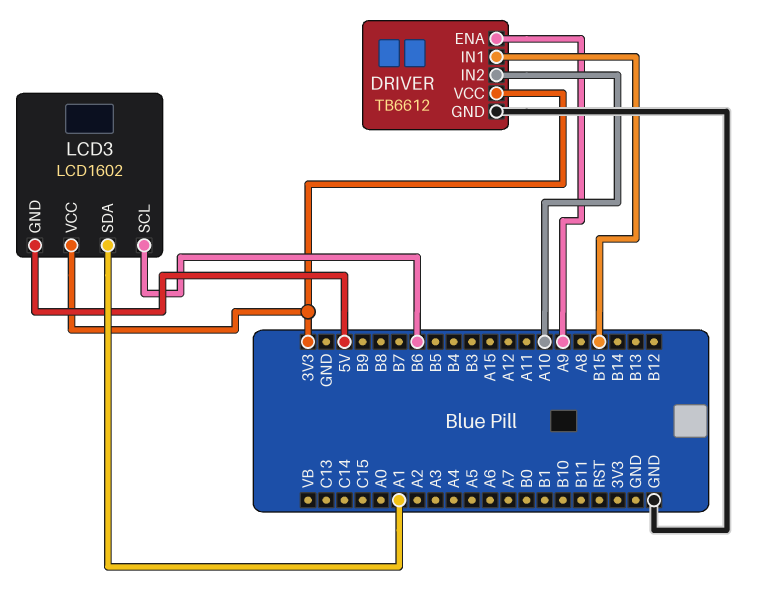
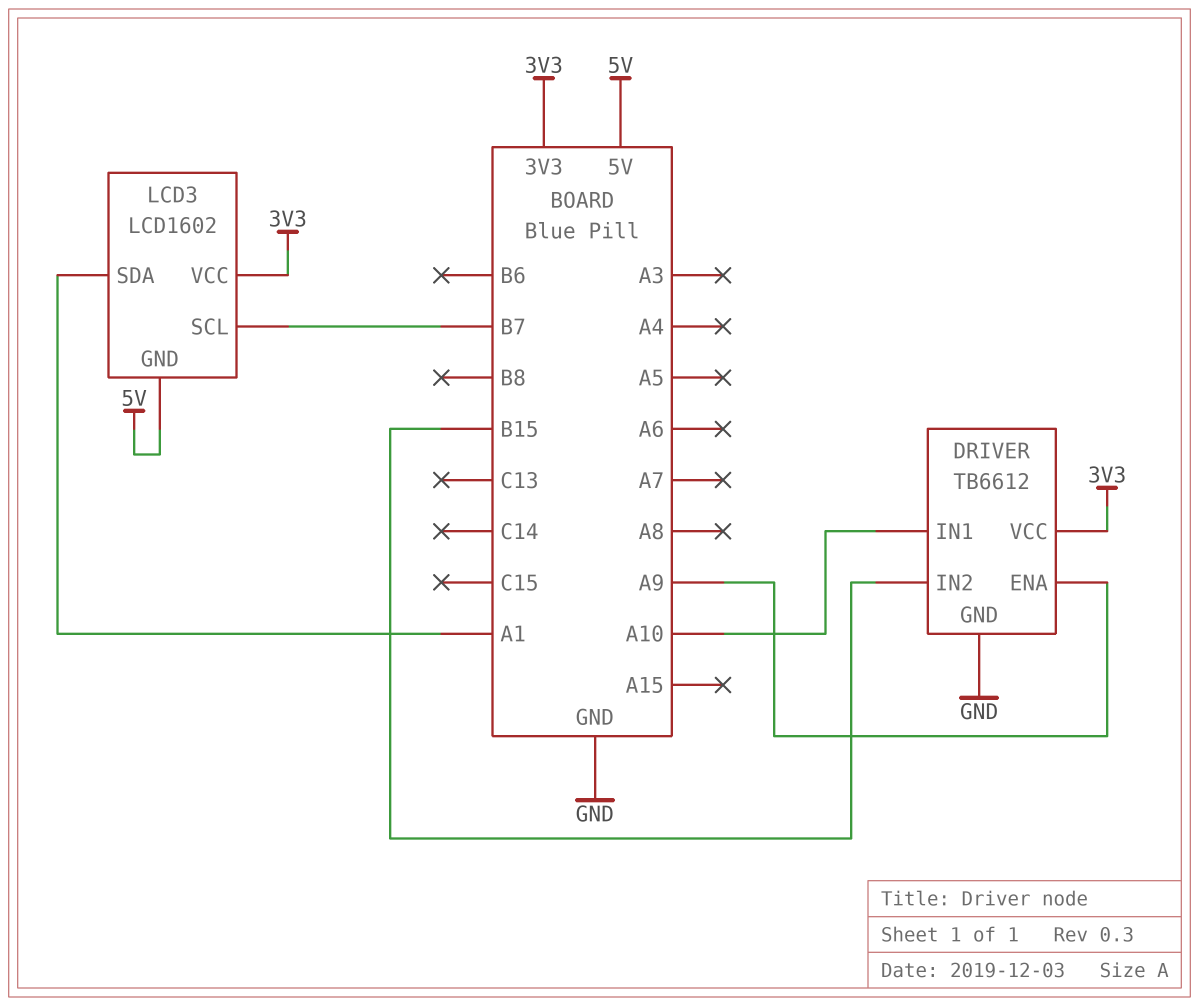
DRIVER pin IN1: B15 -> A10
DRIVER pin IN2: A10 -> B15
LCD3 pin SCL: B6 -> B7

